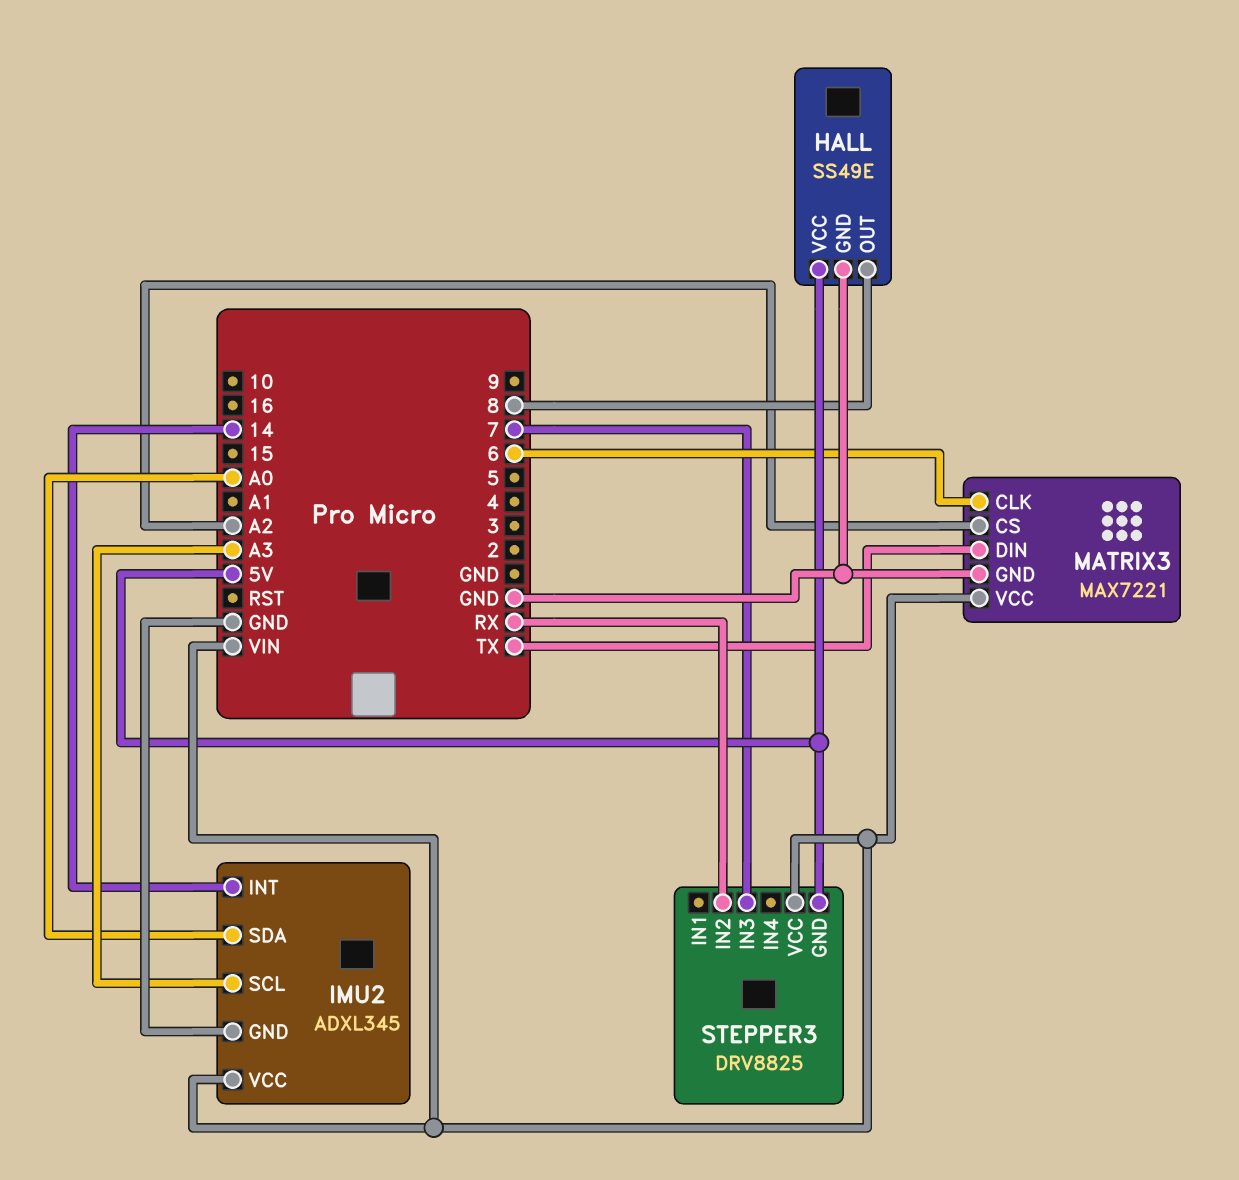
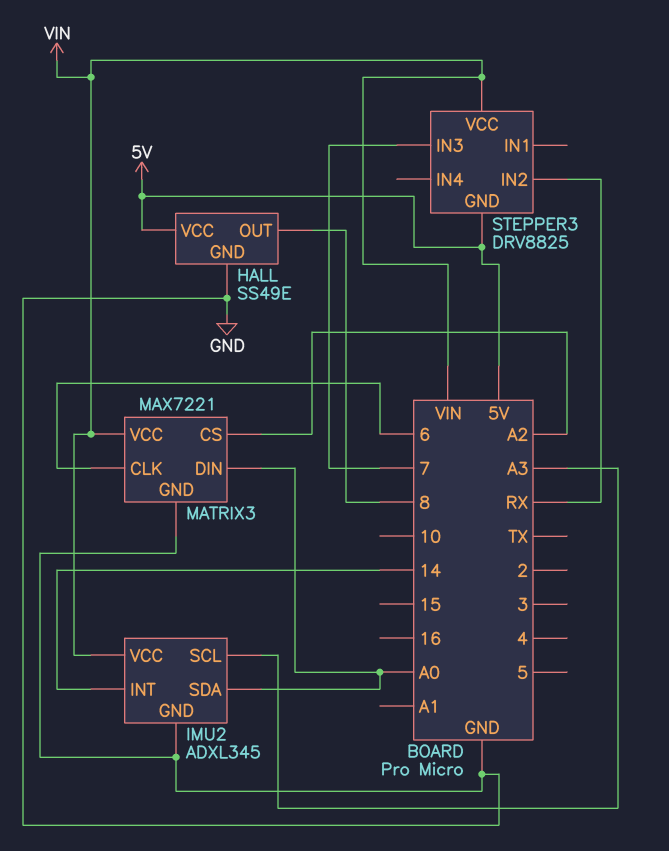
MATRIX3 pin DIN: TX -> A0

